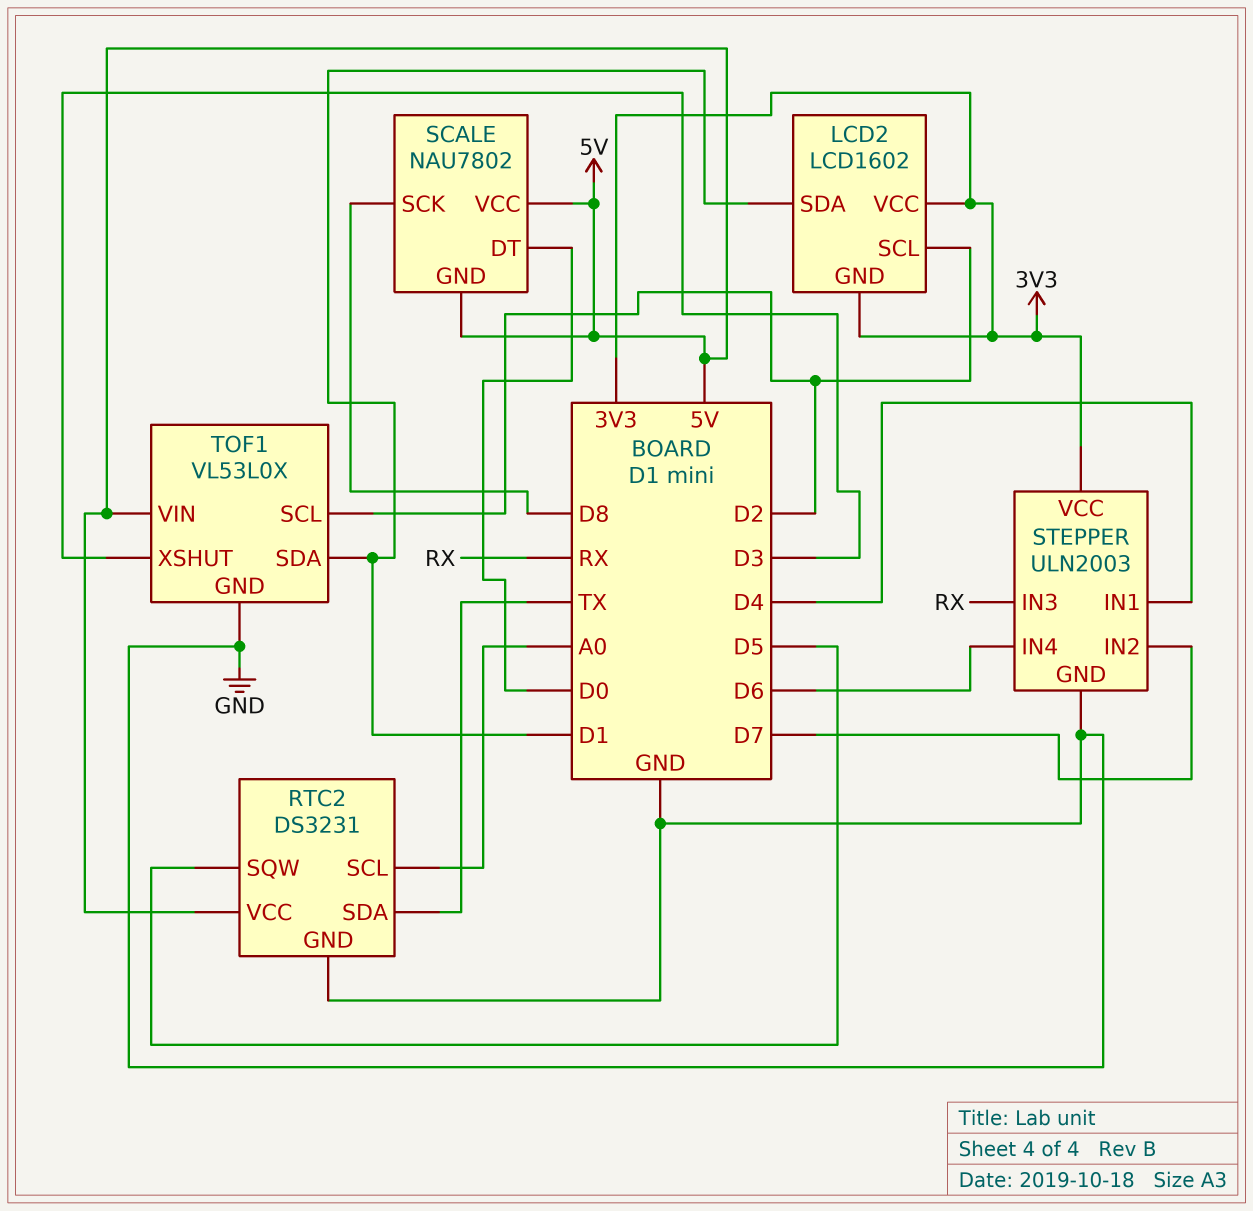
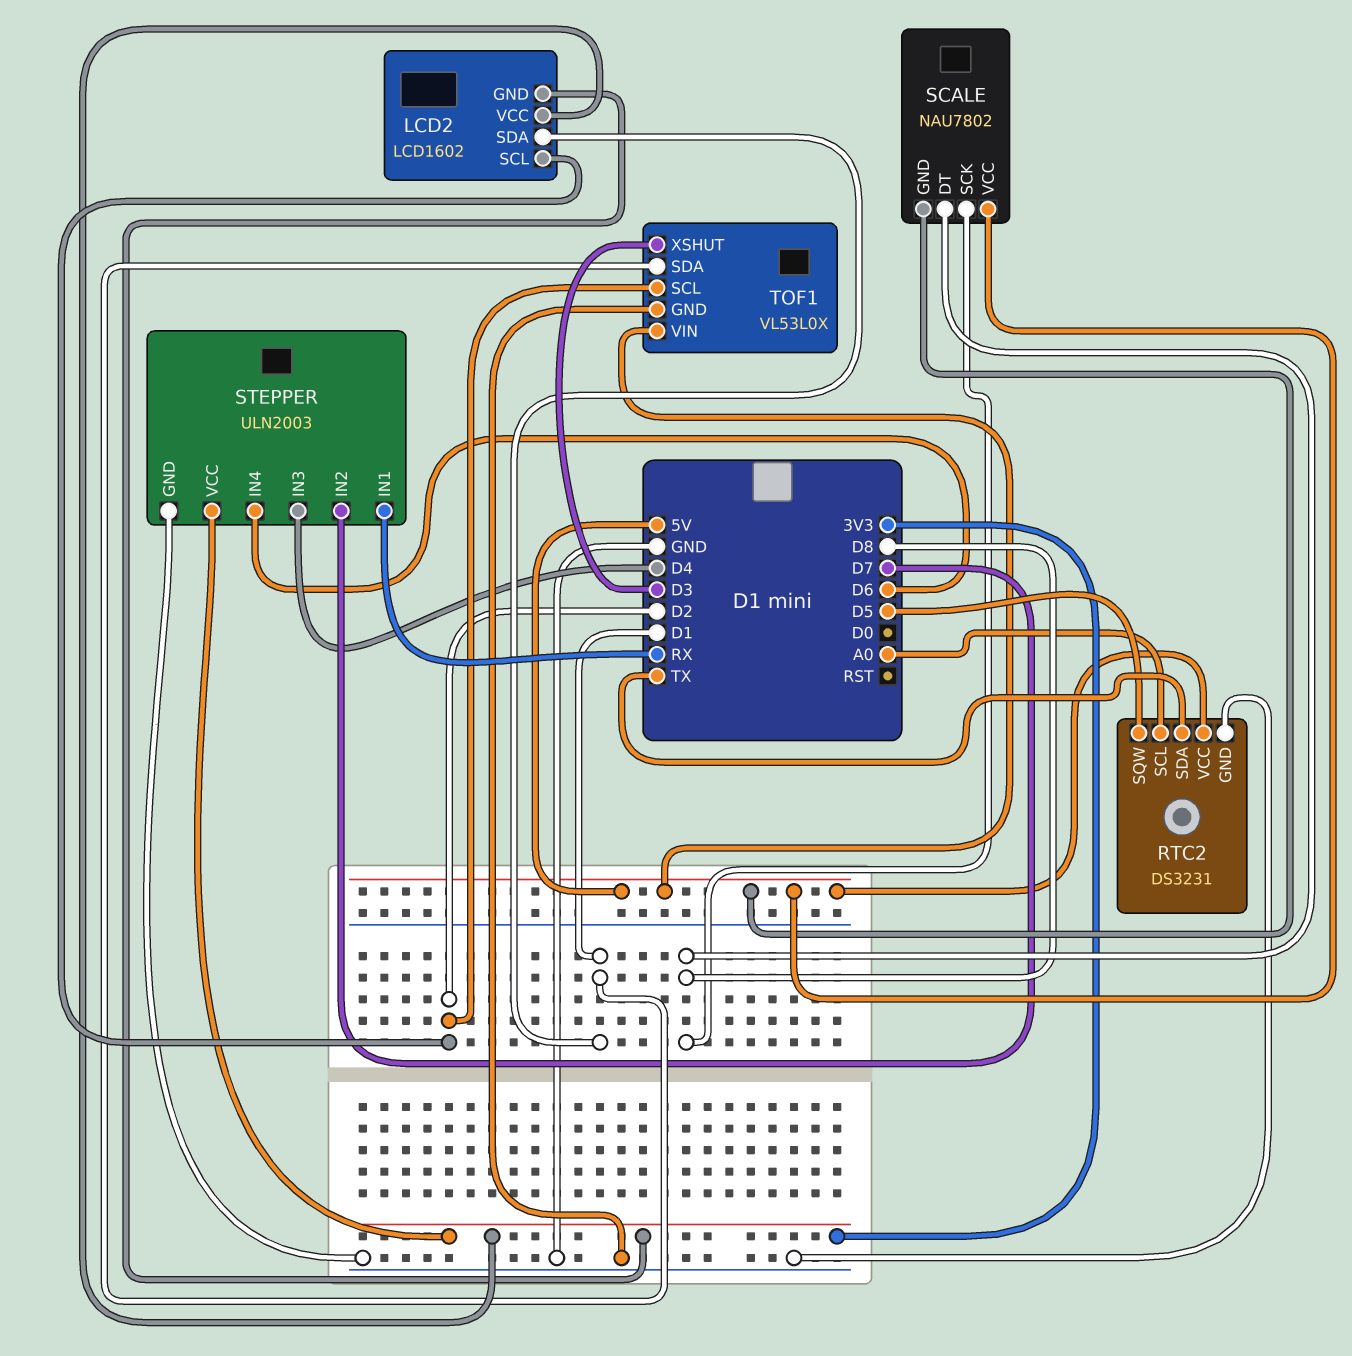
SCALE pin DT: D0 -> D8
STEPPER pin IN1: D4 -> RX
STEPPER pin IN3: RX -> D4

